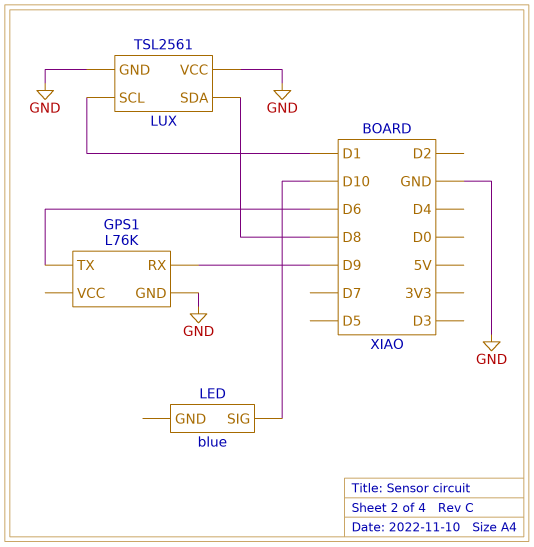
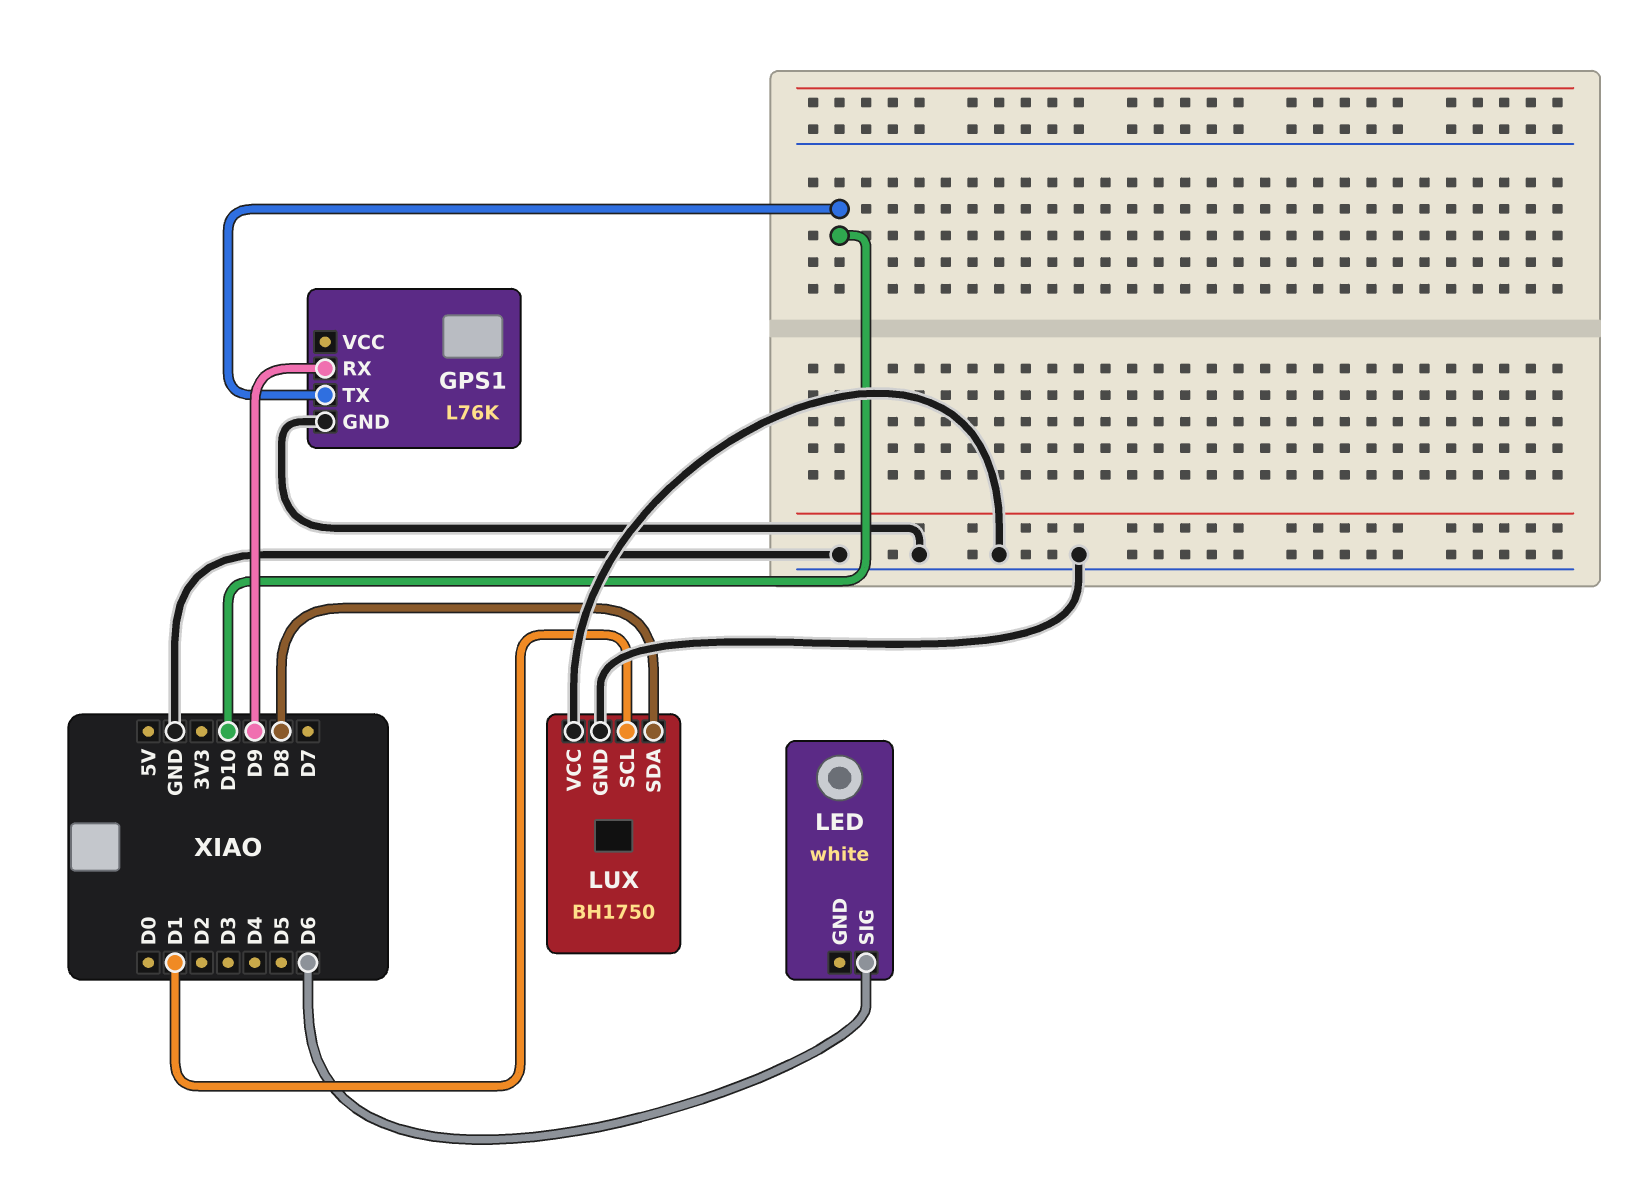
GPS1 pin TX: D6 -> D10
LED: blue -> white
LED pin SIG: D10 -> D6
LUX: TSL2561 -> BH1750

